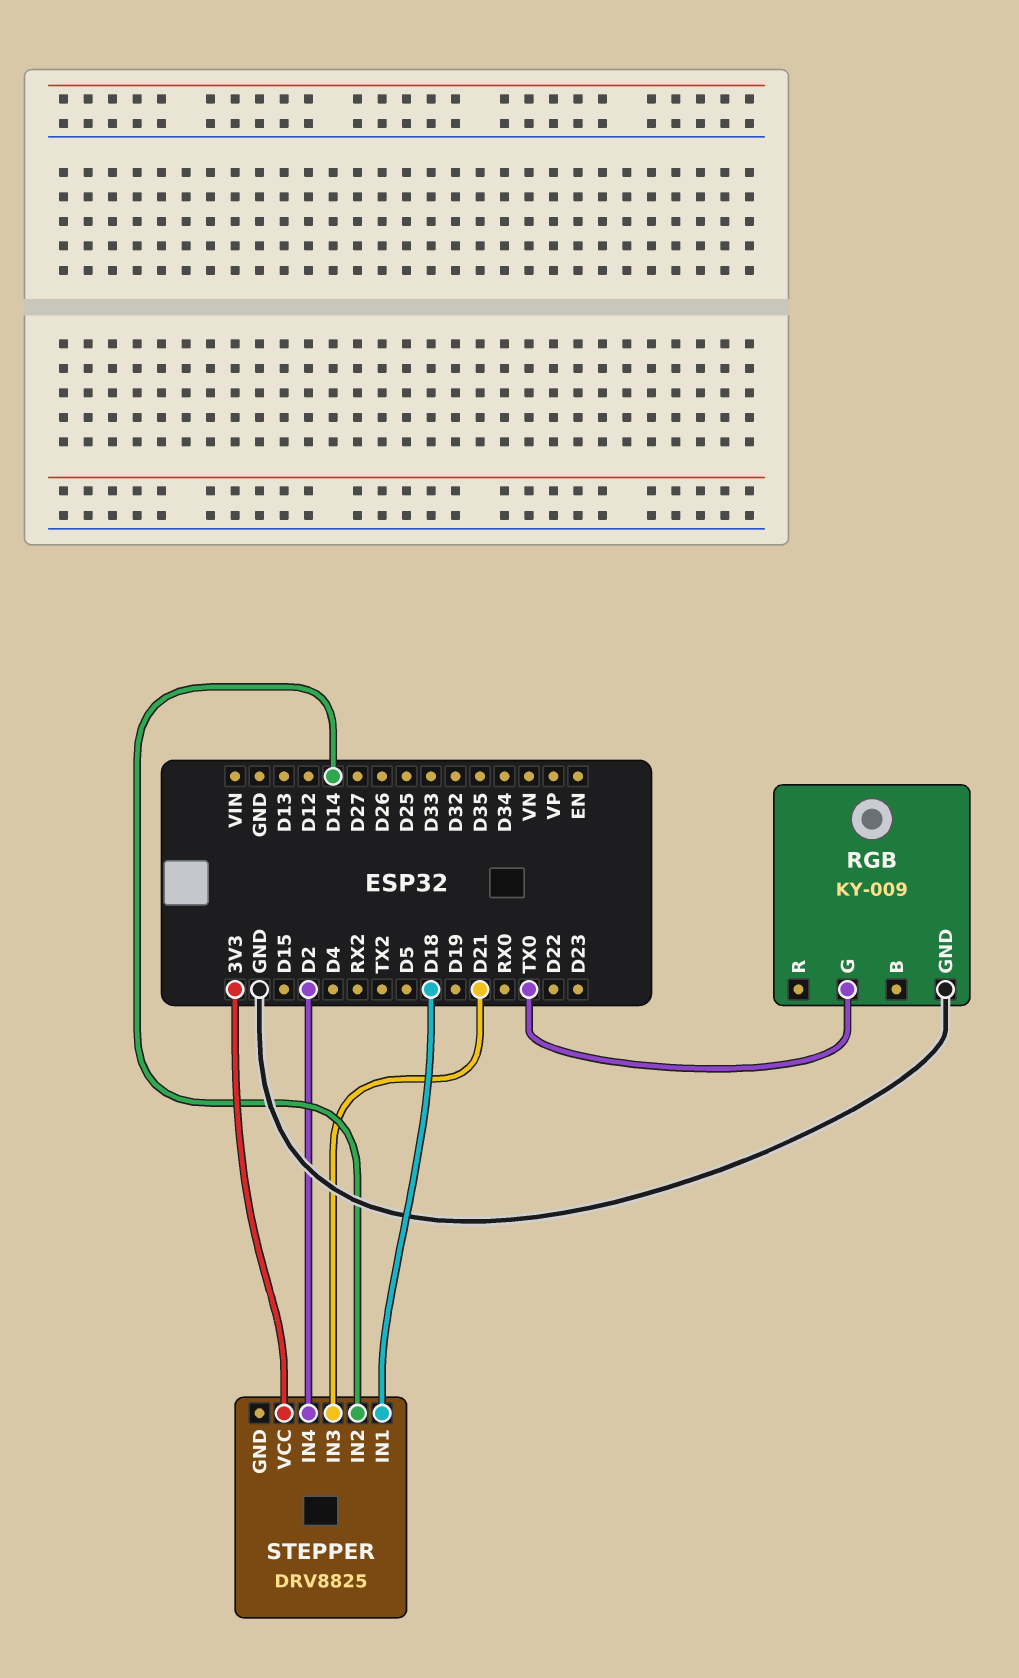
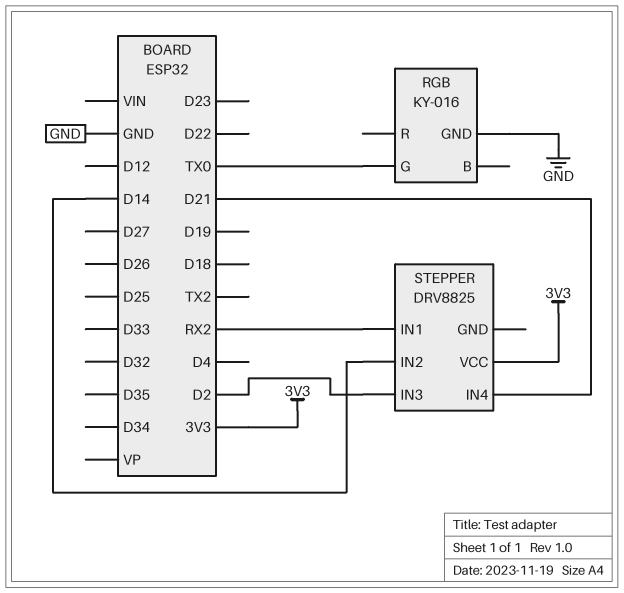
RGB: KY-009 -> KY-016
STEPPER pin IN1: D18 -> RX2
STEPPER pin IN3: D21 -> D2
STEPPER pin IN4: D2 -> D21

